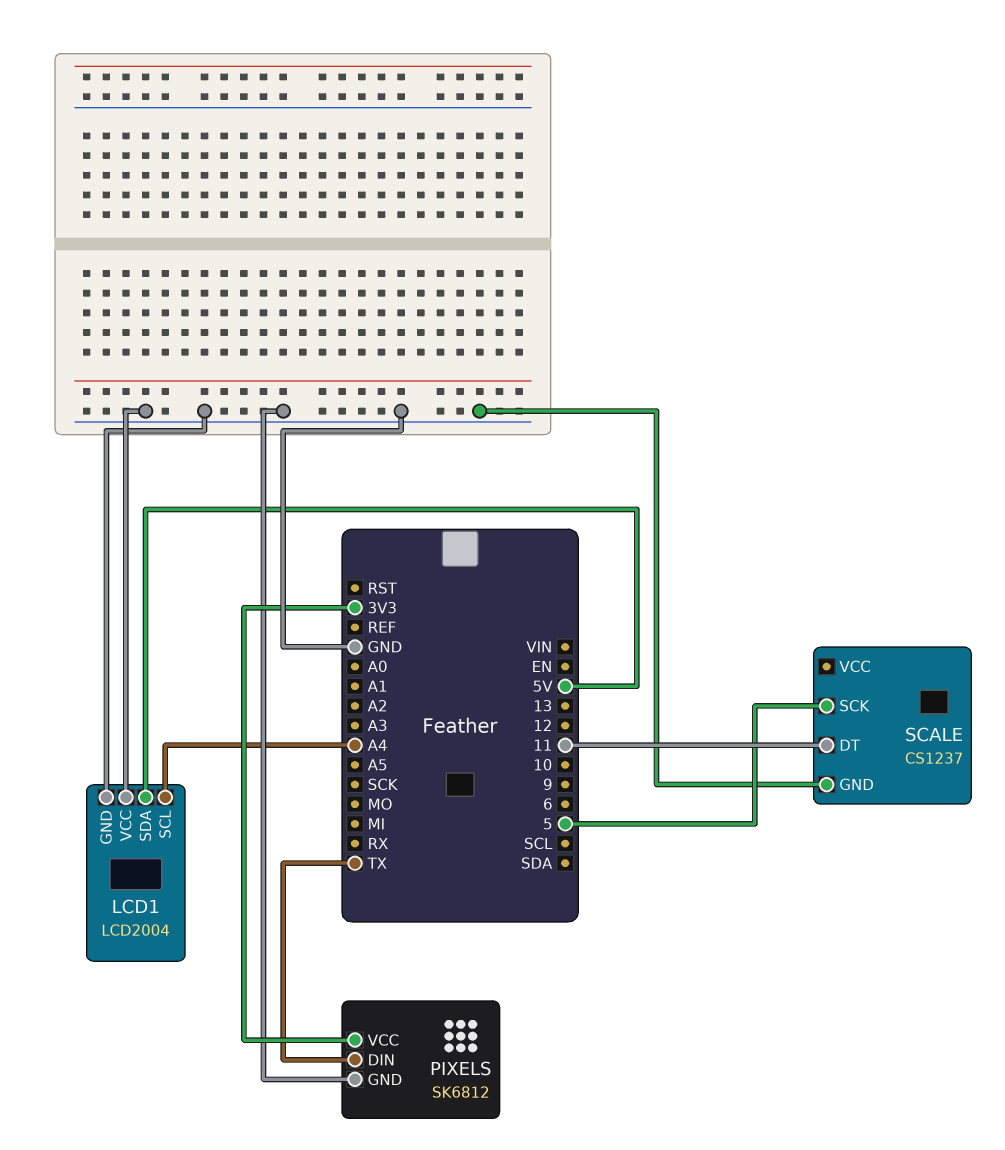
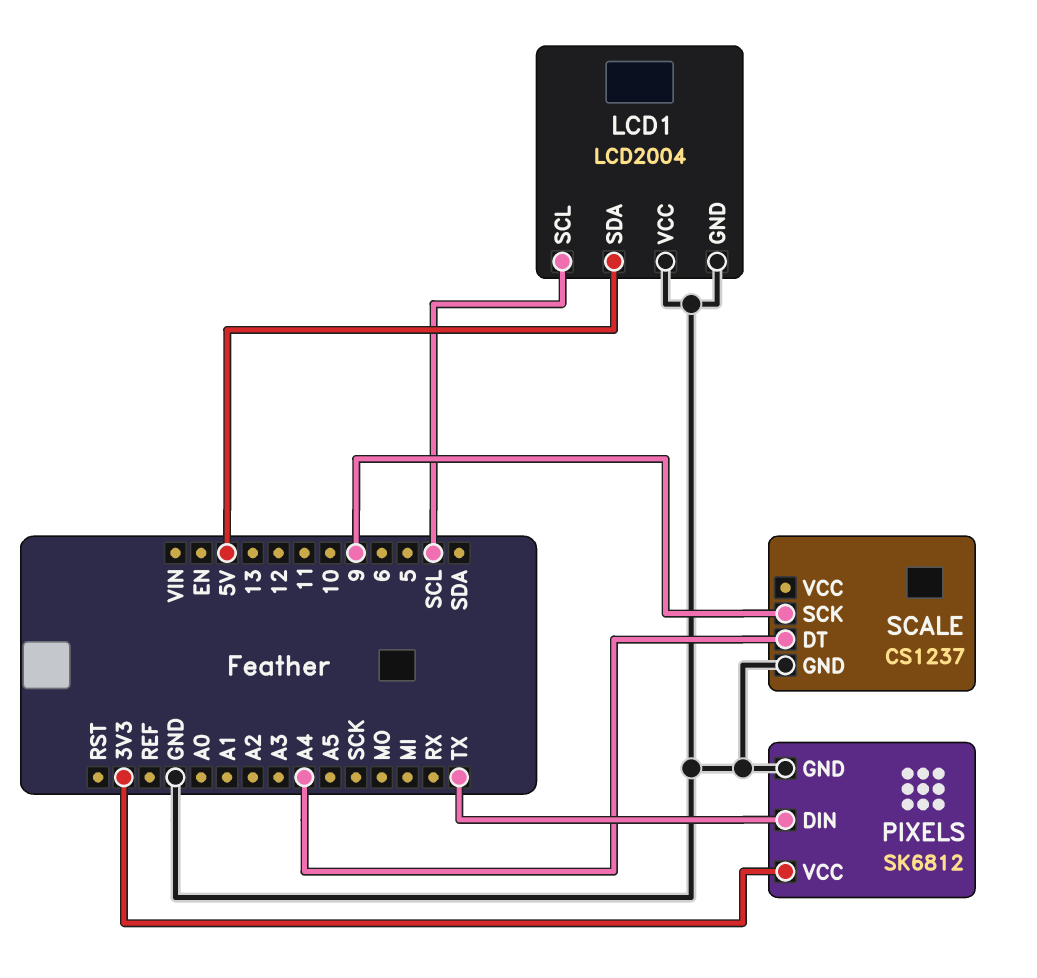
LCD1 pin SCL: A4 -> SCL
SCALE pin DT: 11 -> A4
SCALE pin SCK: 5 -> 9

